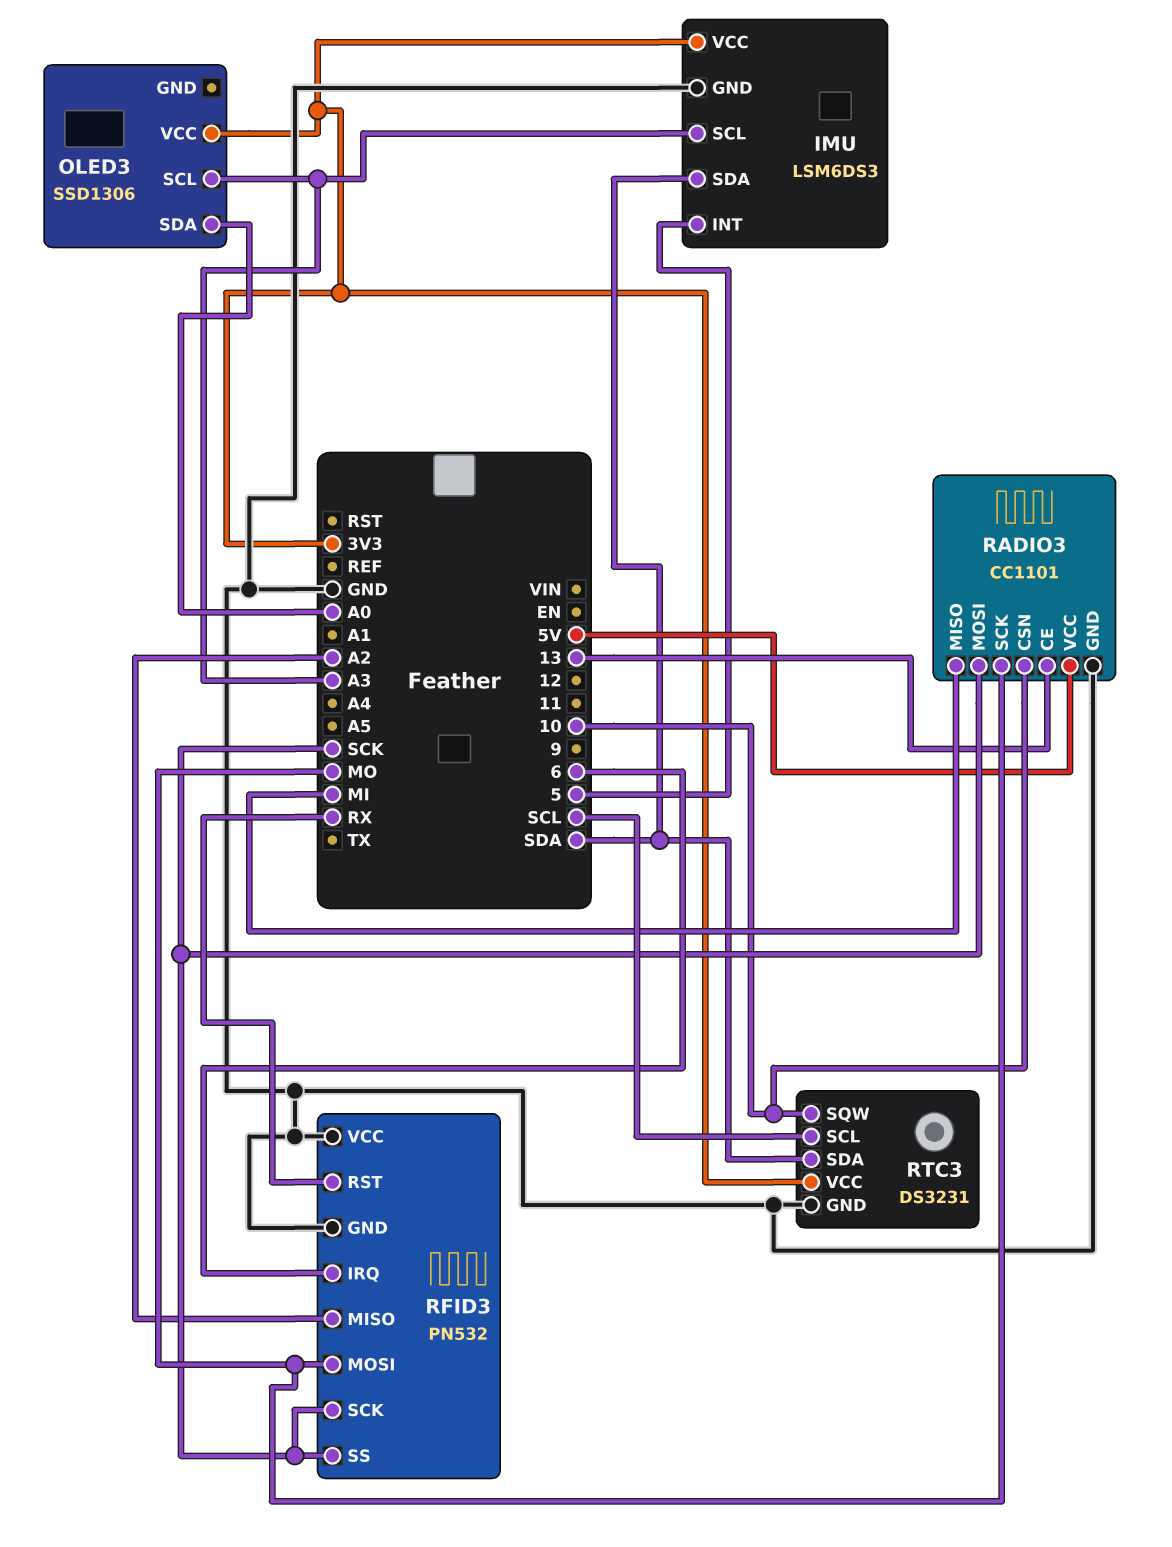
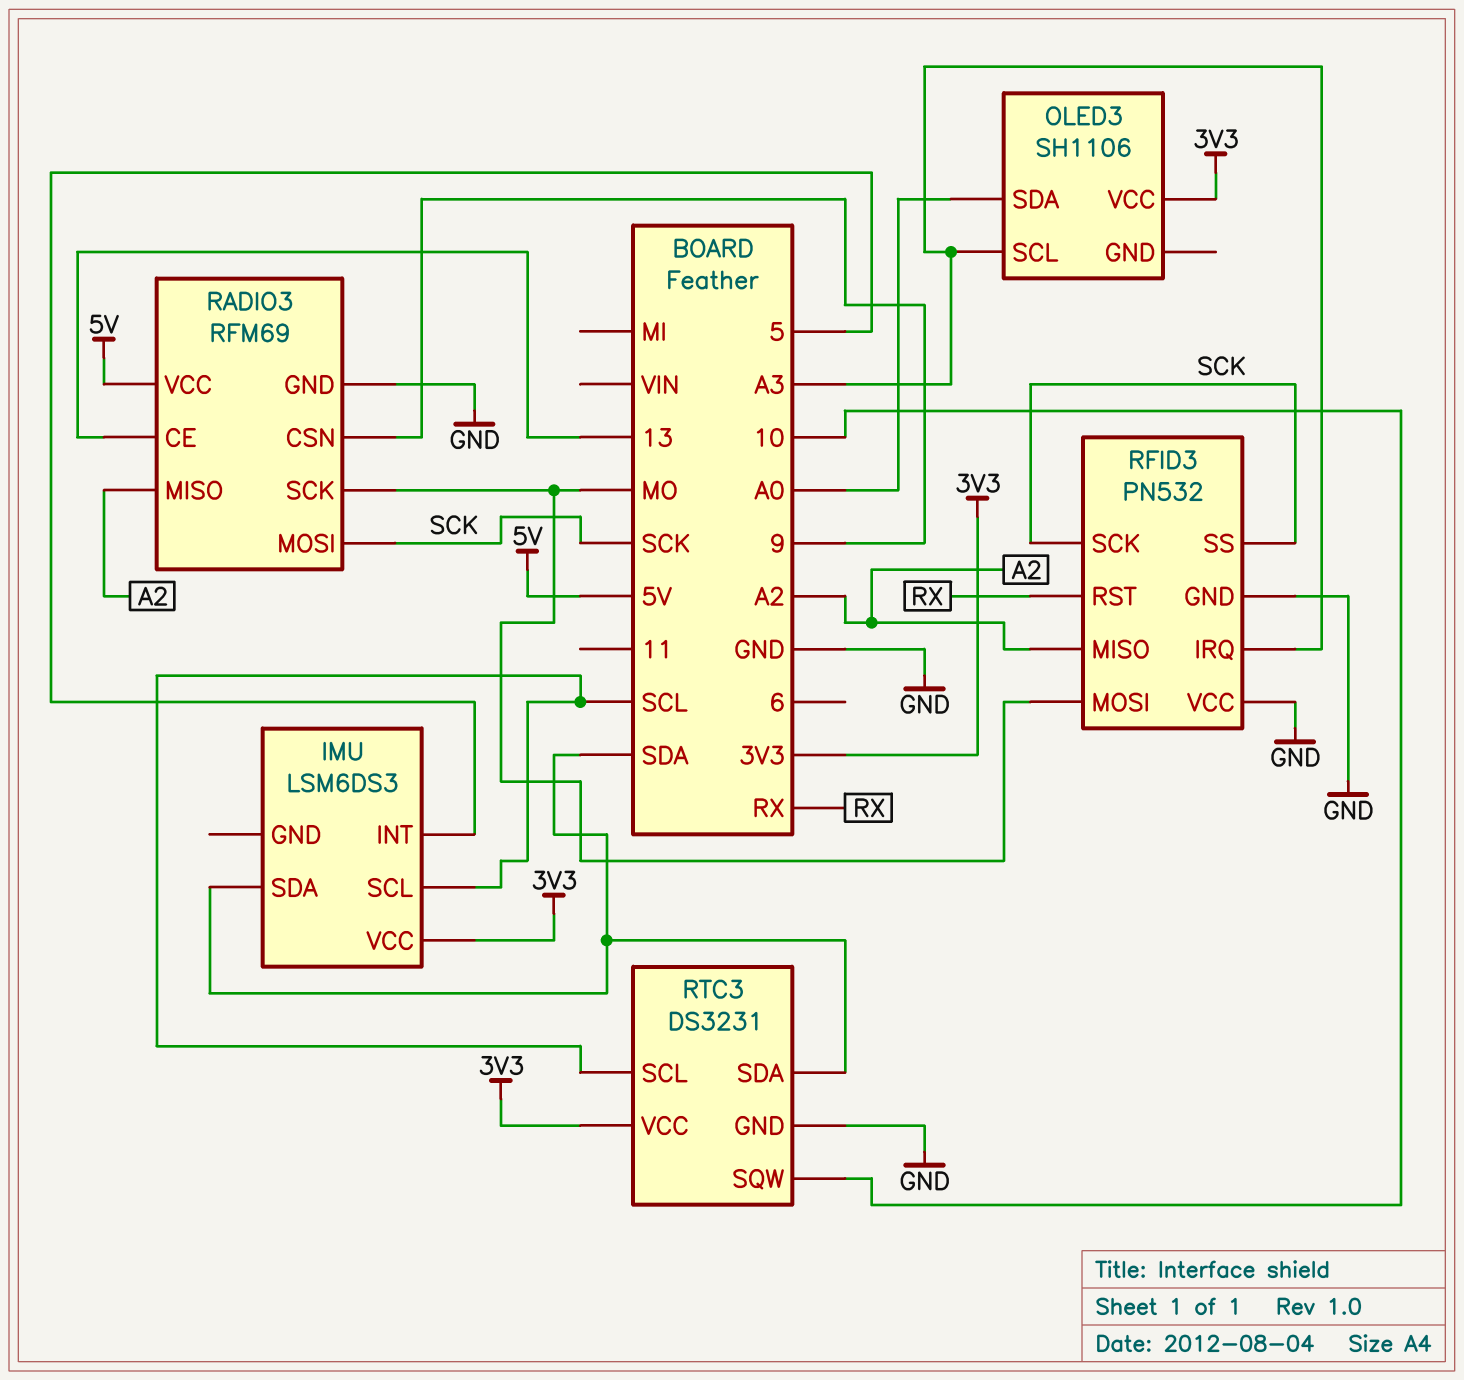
IMU pin GND: GND -> none
IMU pin SCL: A3 -> SCL
OLED3: SSD1306 -> SH1106
RADIO3: CC1101 -> RFM69
RADIO3 pin CSN: 10 -> 9
RADIO3 pin MISO: MI -> A2
RFID3 pin IRQ: 6 -> A3

